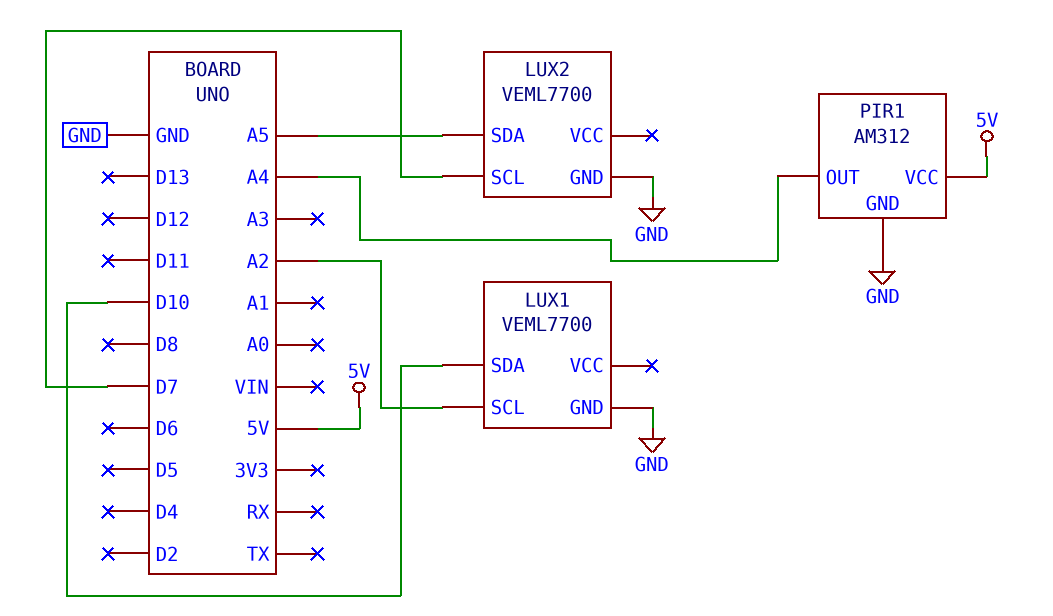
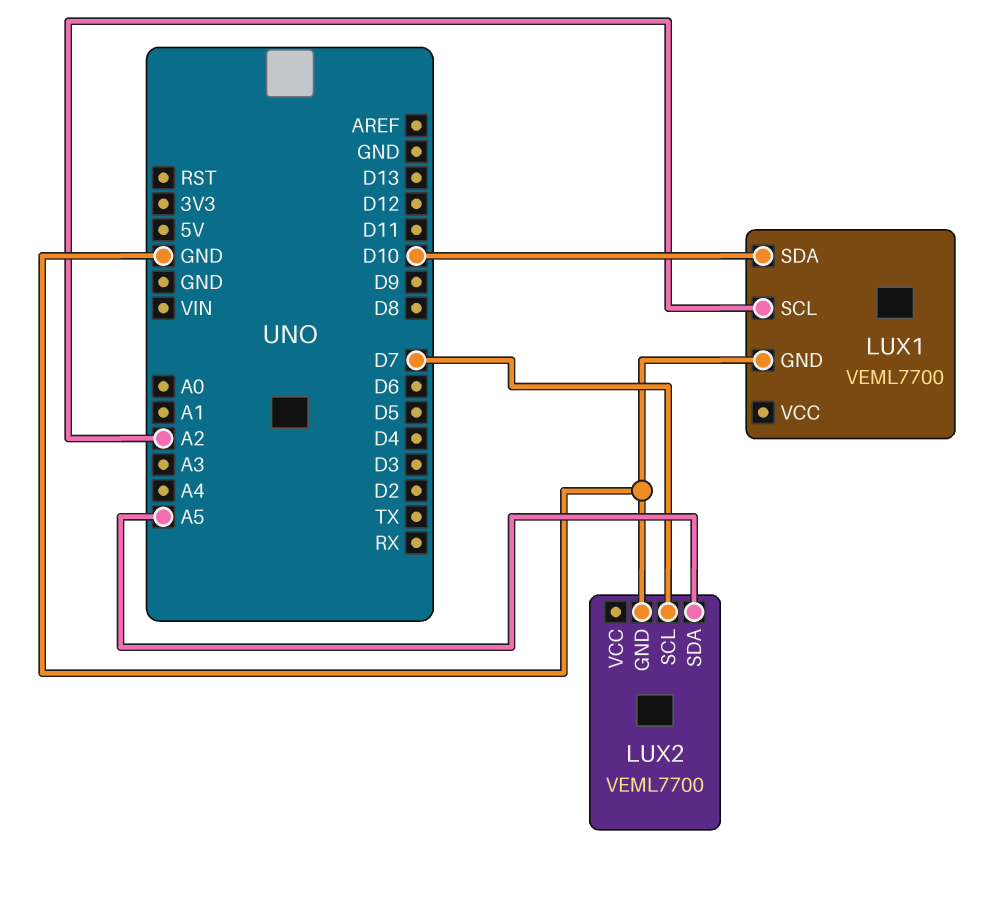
PIR1: AM312 -> none
PIR1 pin GND: GND -> none
PIR1 pin OUT: A4 -> none
PIR1 pin VCC: 5V -> none

